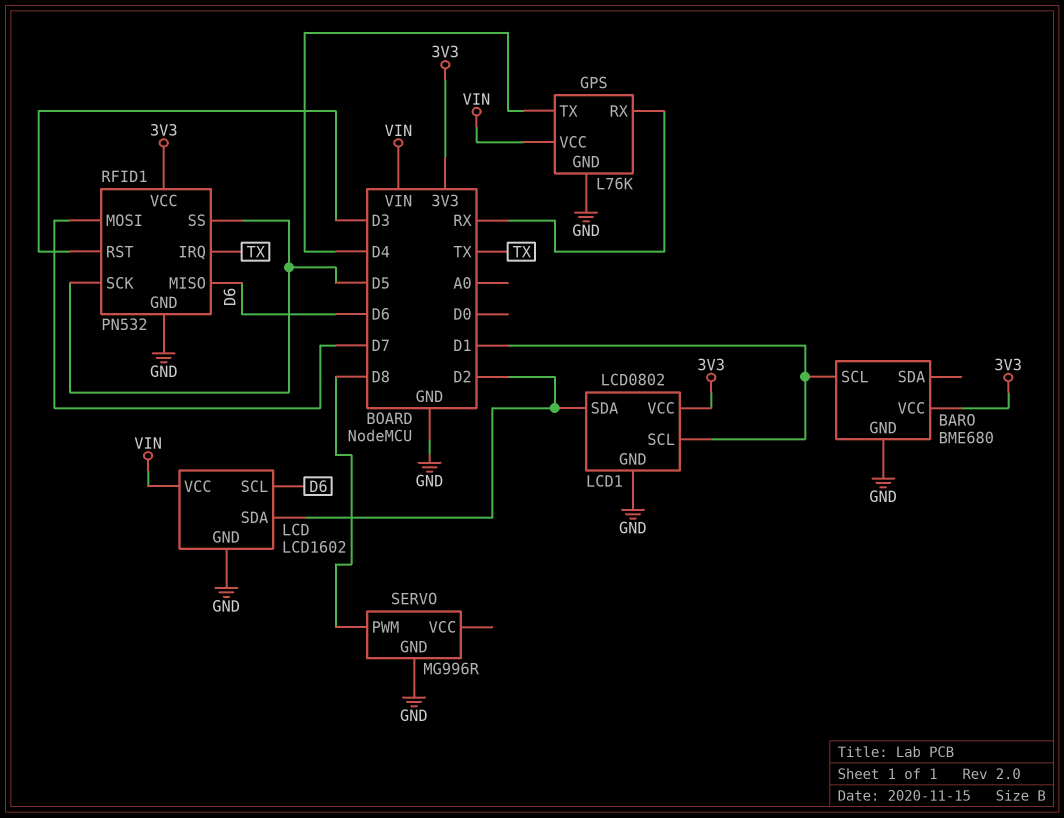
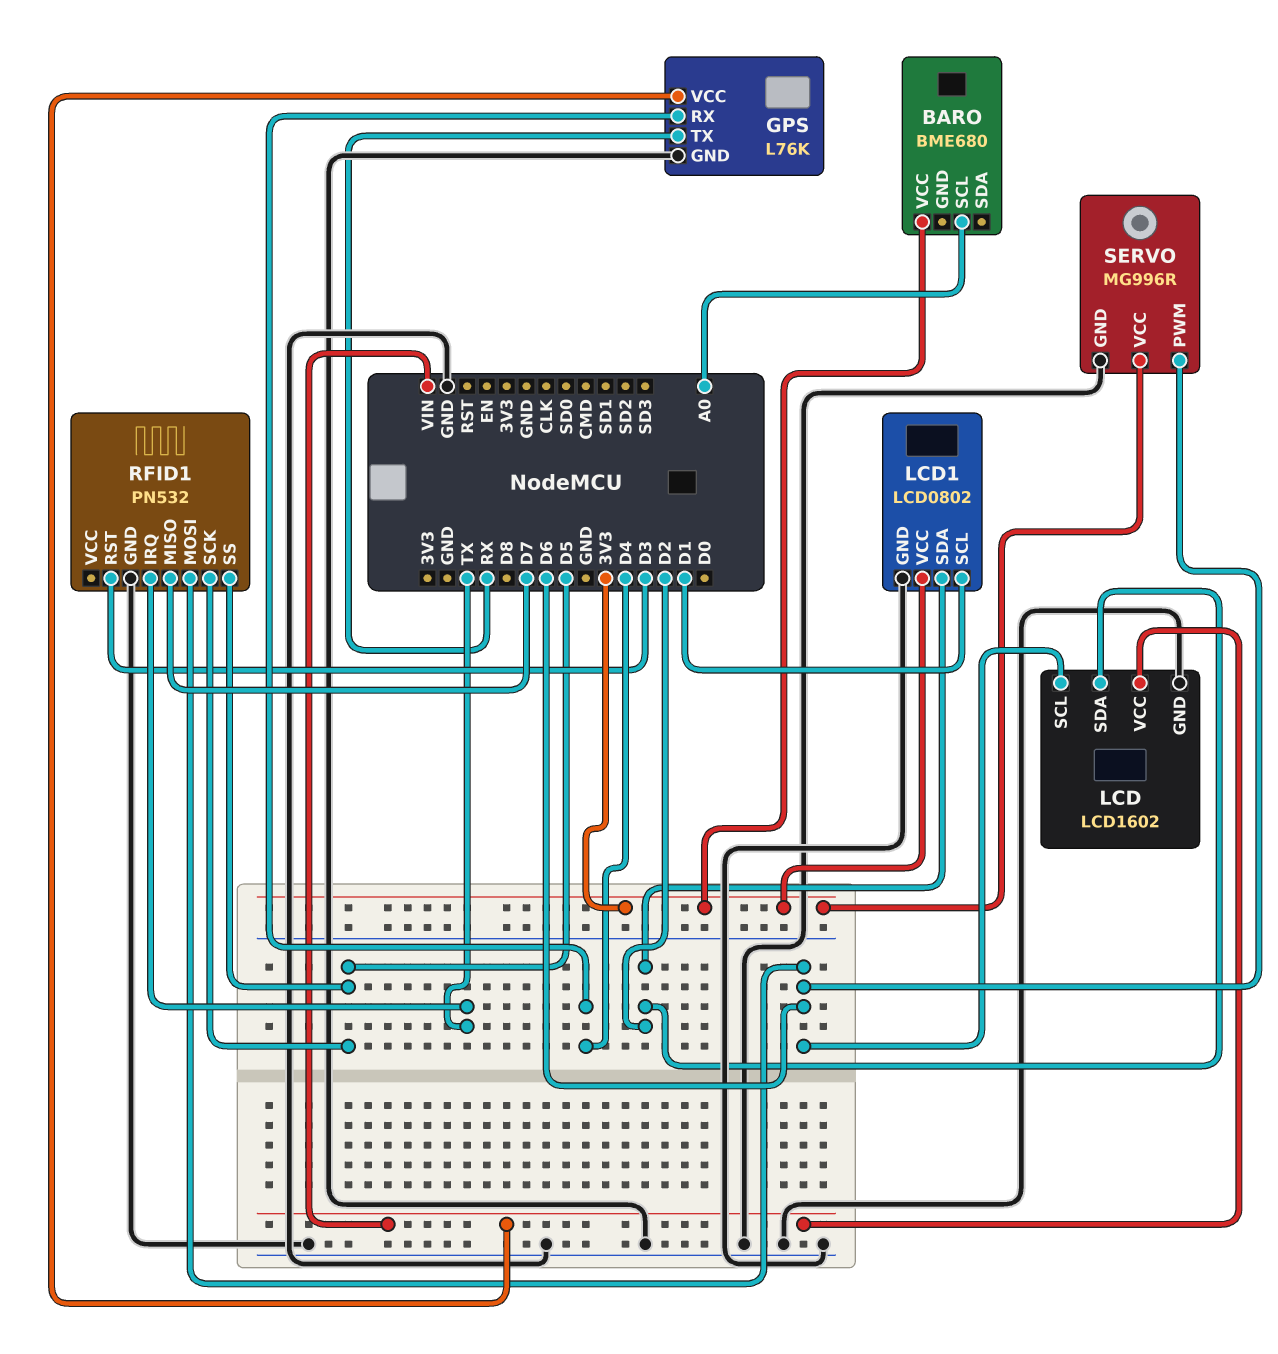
BARO pin GND: GND -> none
BARO pin SCL: D1 -> A0
GPS pin RX: RX -> D4
GPS pin TX: D4 -> RX
RFID1 pin MISO: D6 -> D7
RFID1 pin MOSI: D7 -> D6
RFID1 pin VCC: 3V3 -> none
SERVO pin PWM: D8 -> D6
SERVO pin VCC: none -> 3V3

